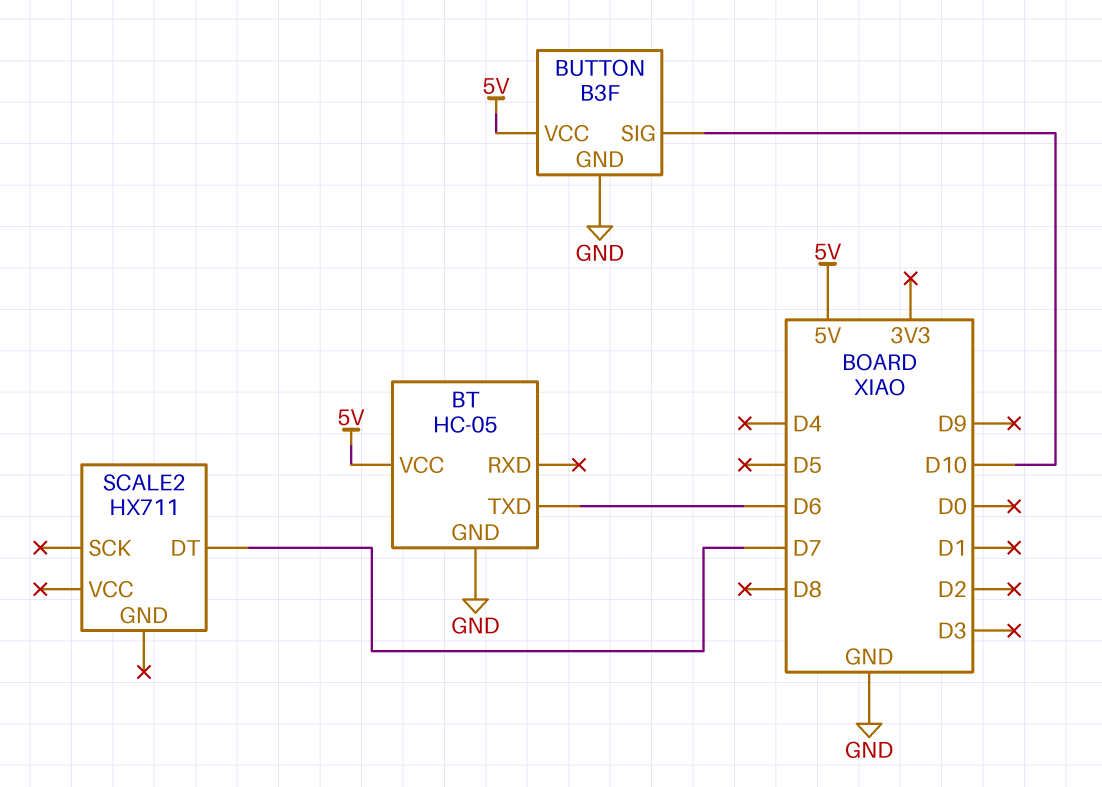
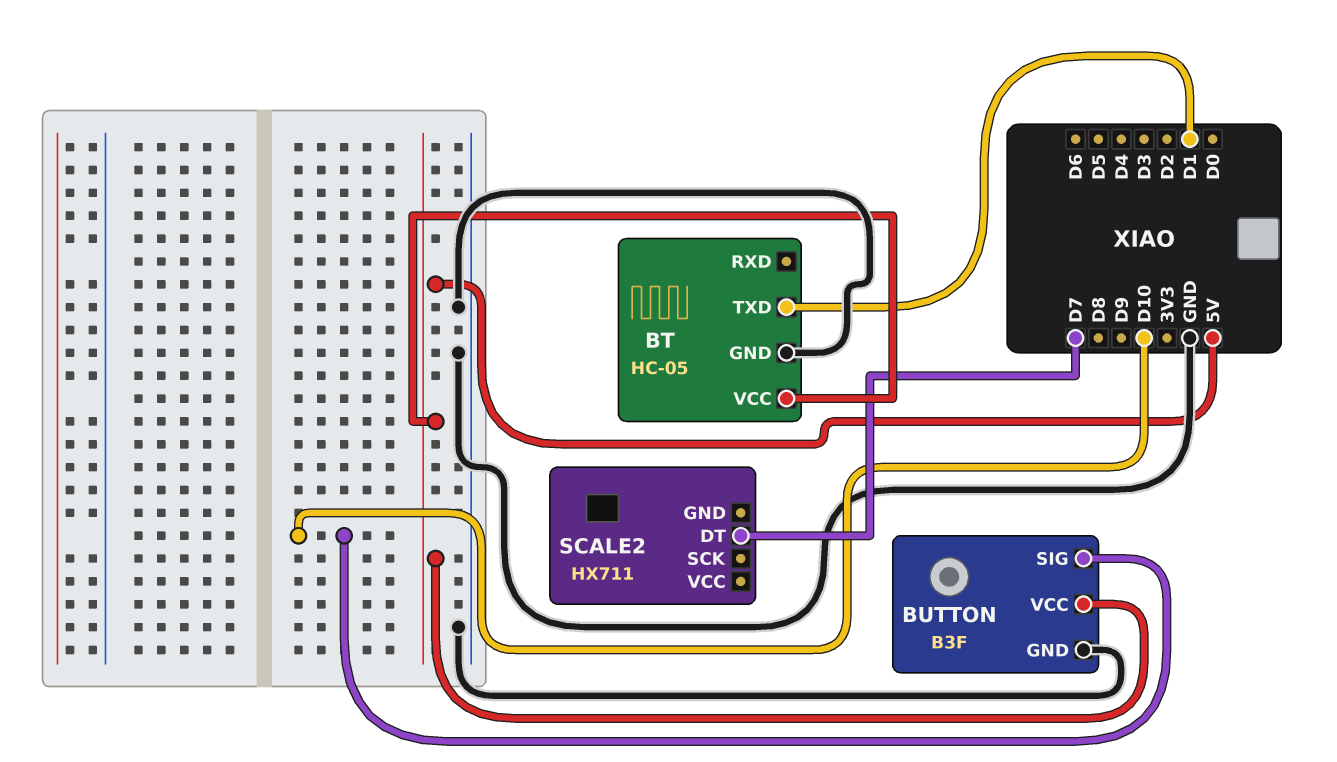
BT pin TXD: D6 -> D1

